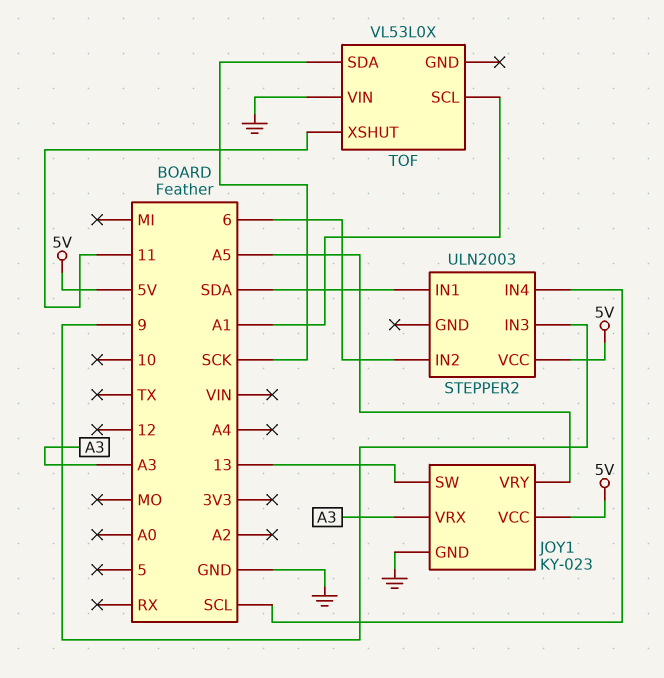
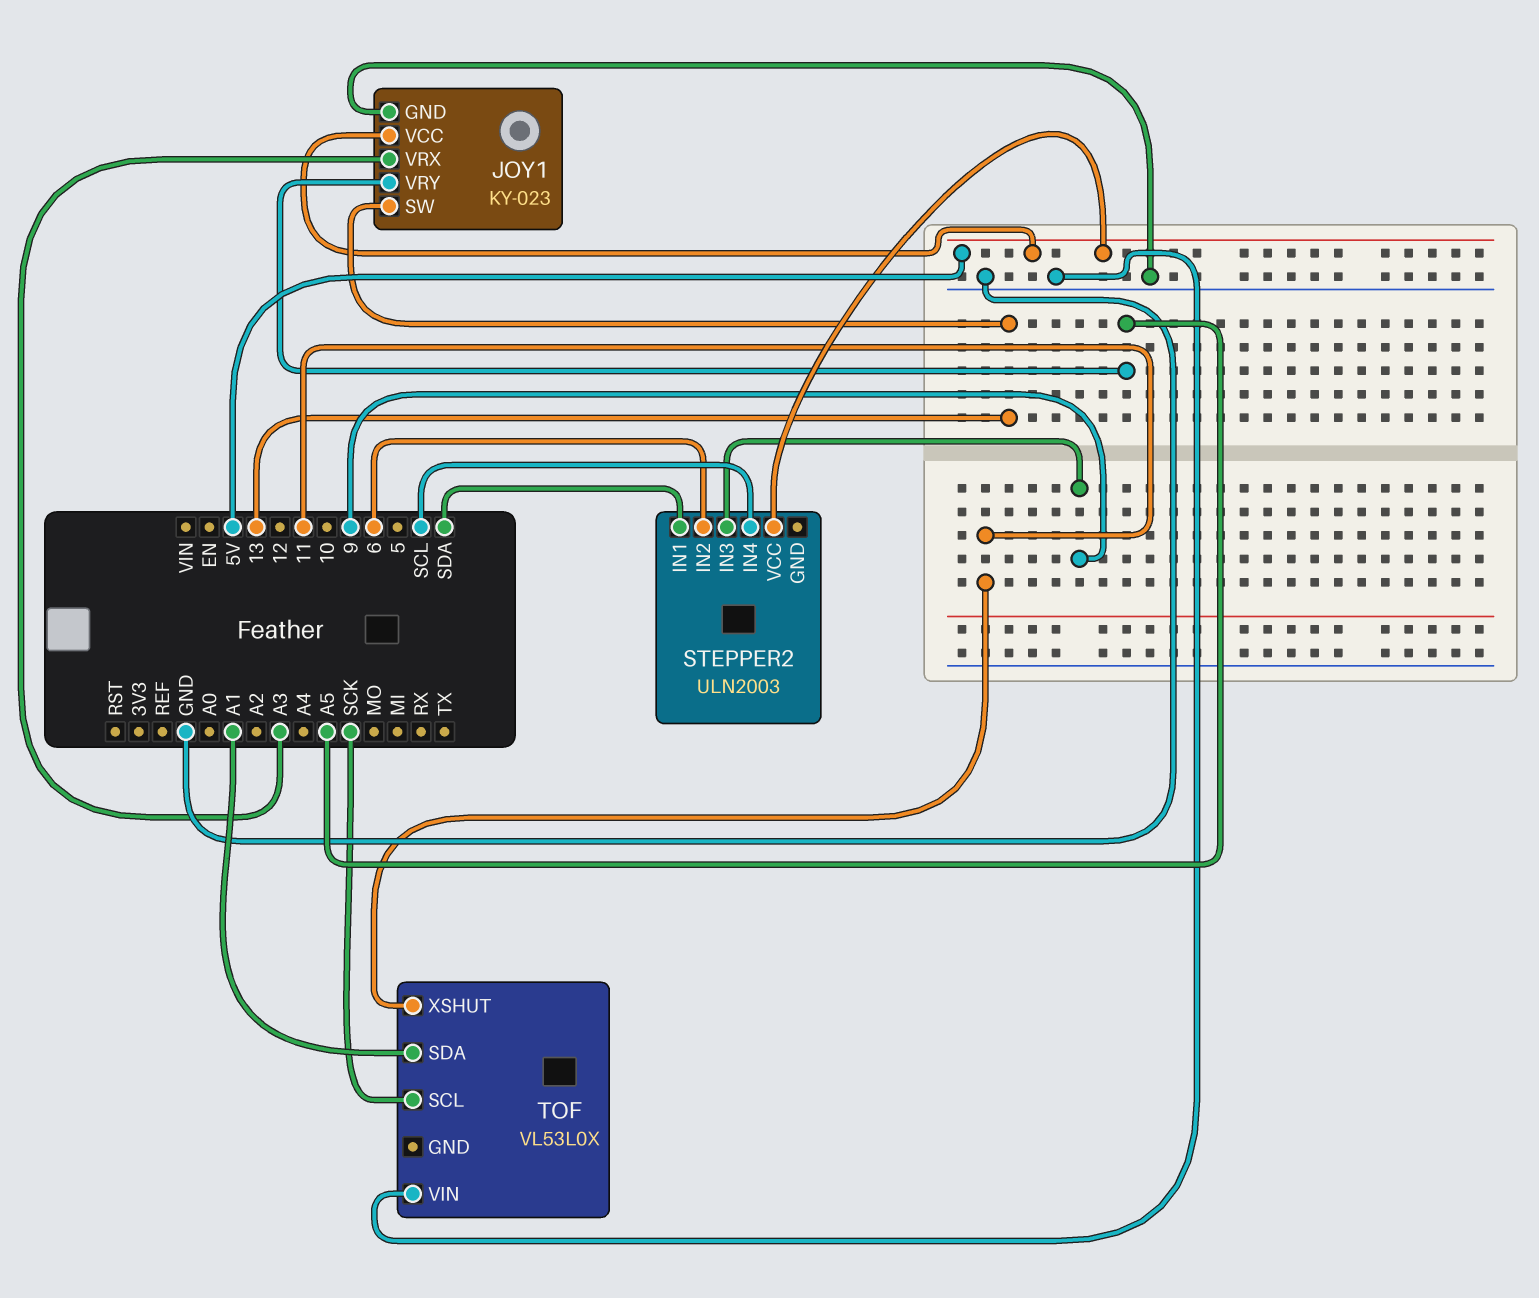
TOF pin SCL: A1 -> SCK
TOF pin SDA: SCK -> A1

